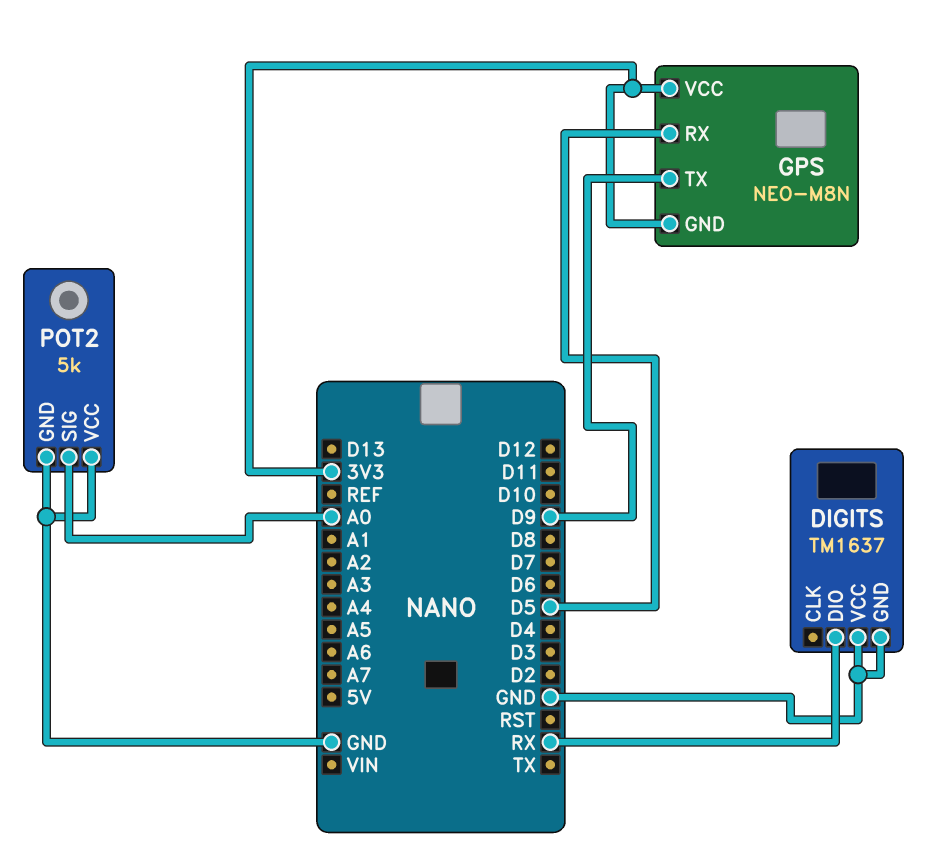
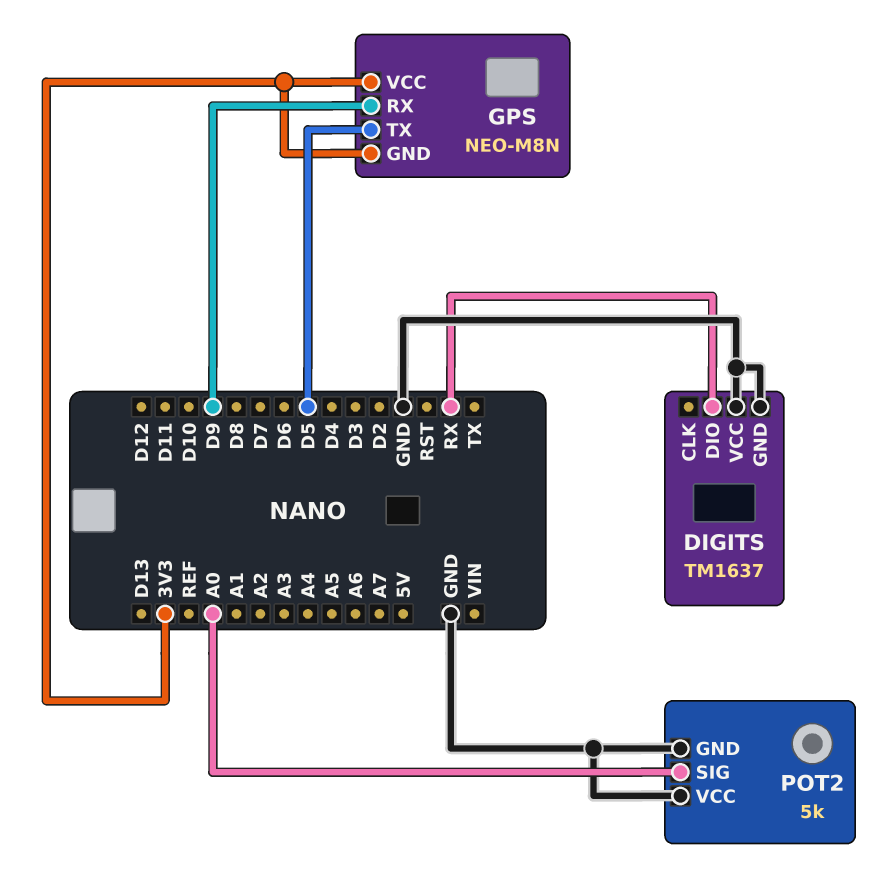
GPS pin RX: D5 -> D9
GPS pin TX: D9 -> D5

